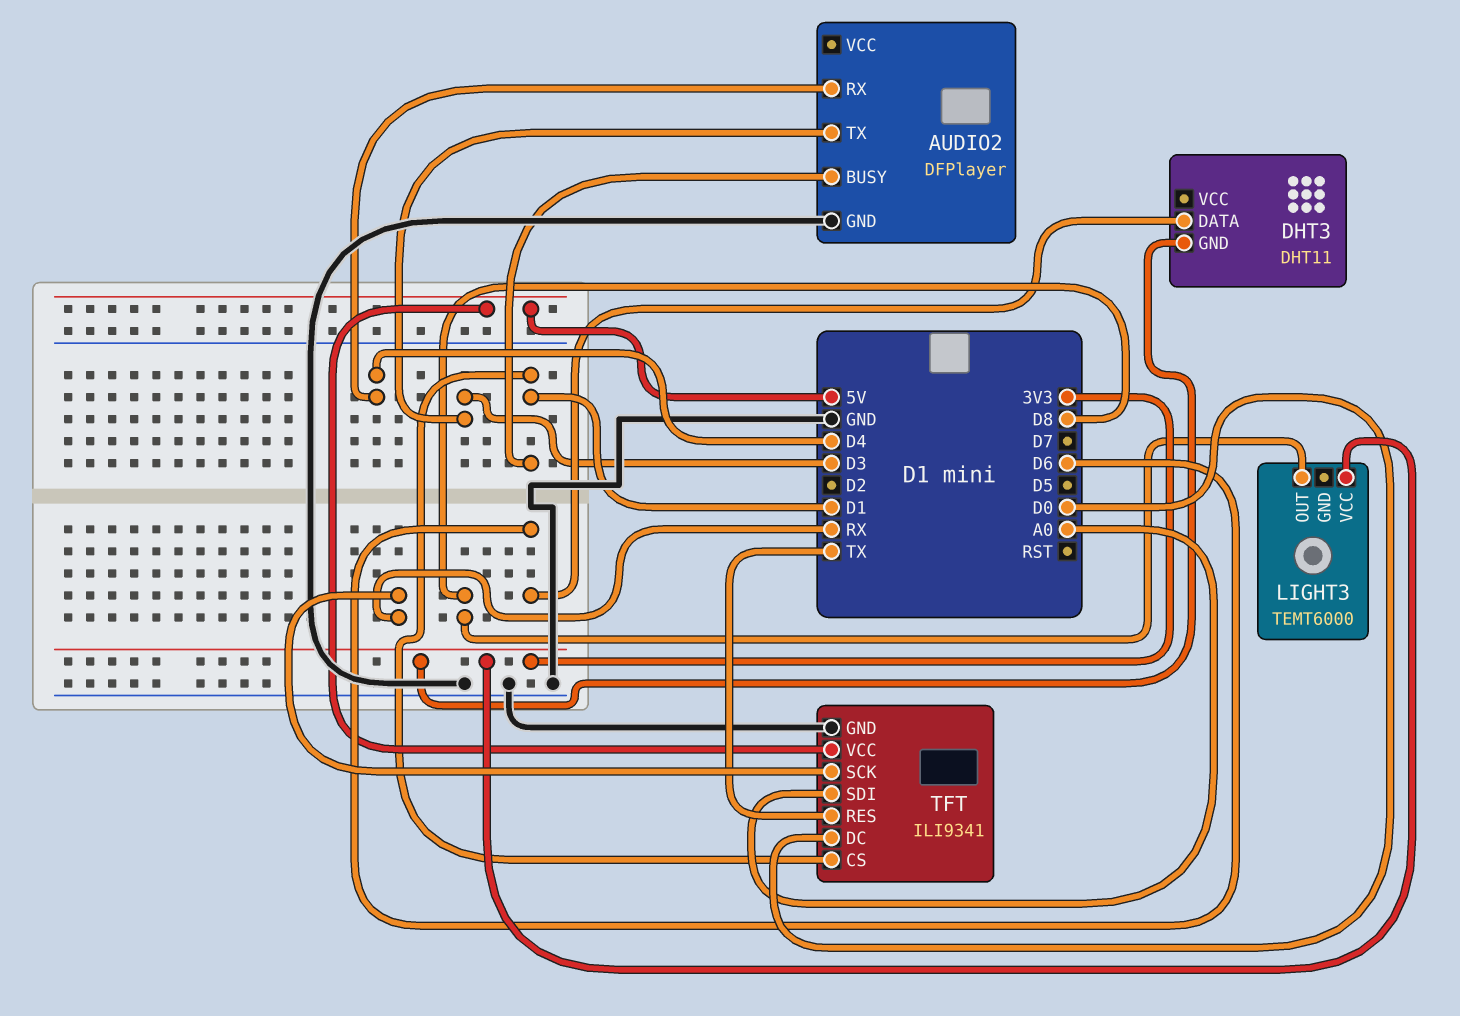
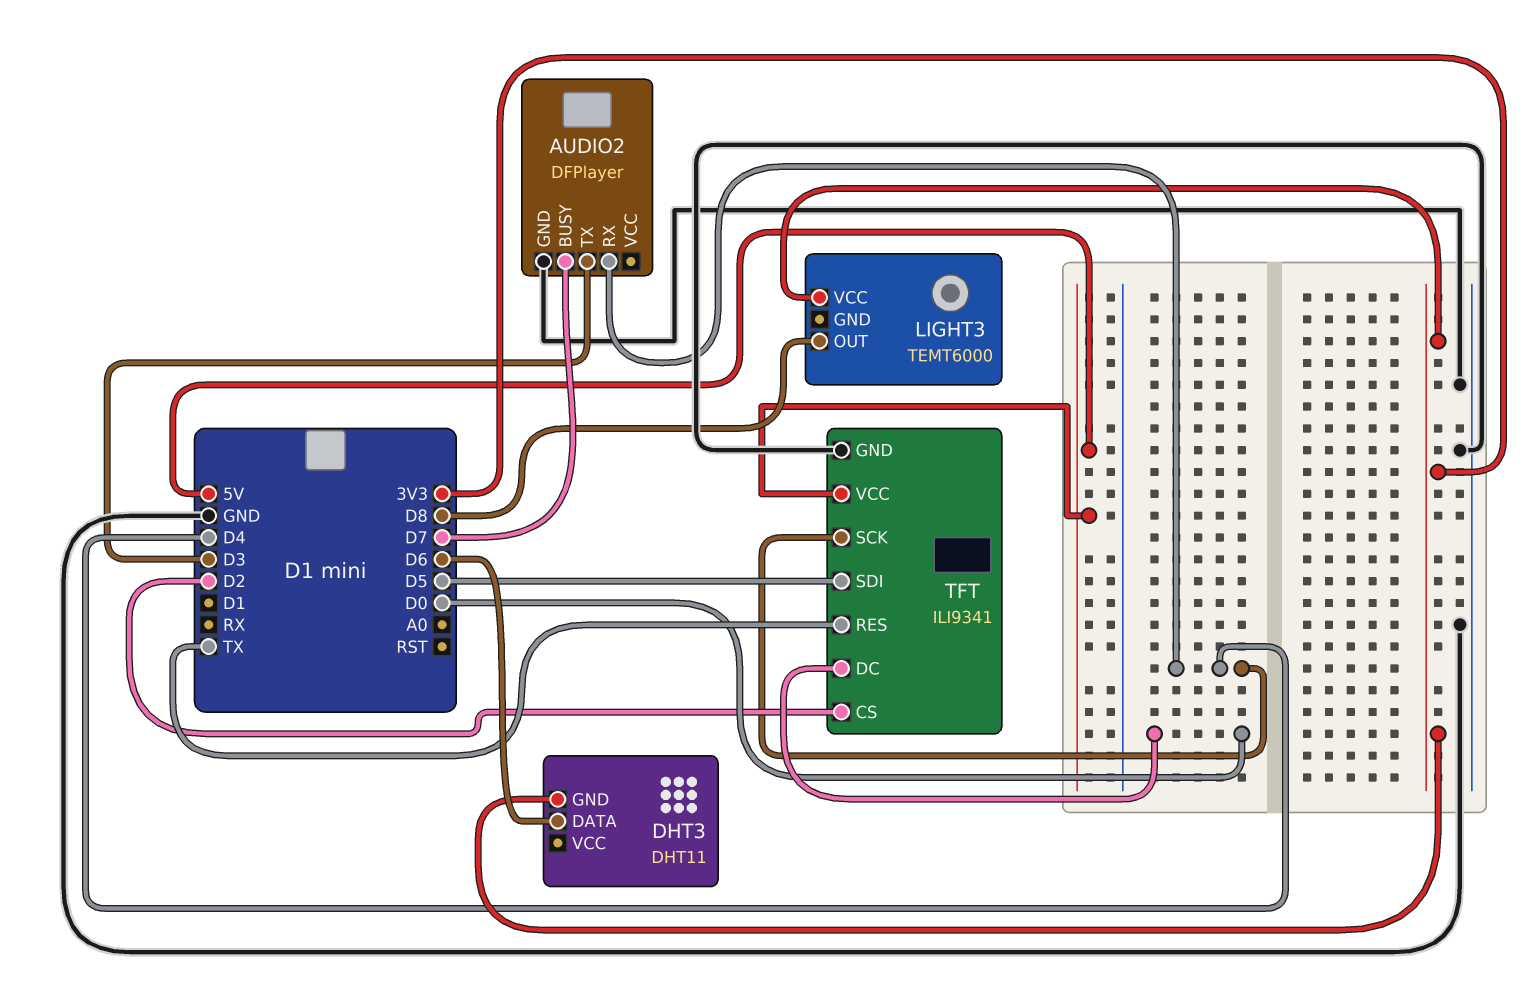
AUDIO2 pin BUSY: D1 -> D7
TFT pin CS: D1 -> D2
TFT pin SCK: RX -> D4
TFT pin SDI: A0 -> D5

